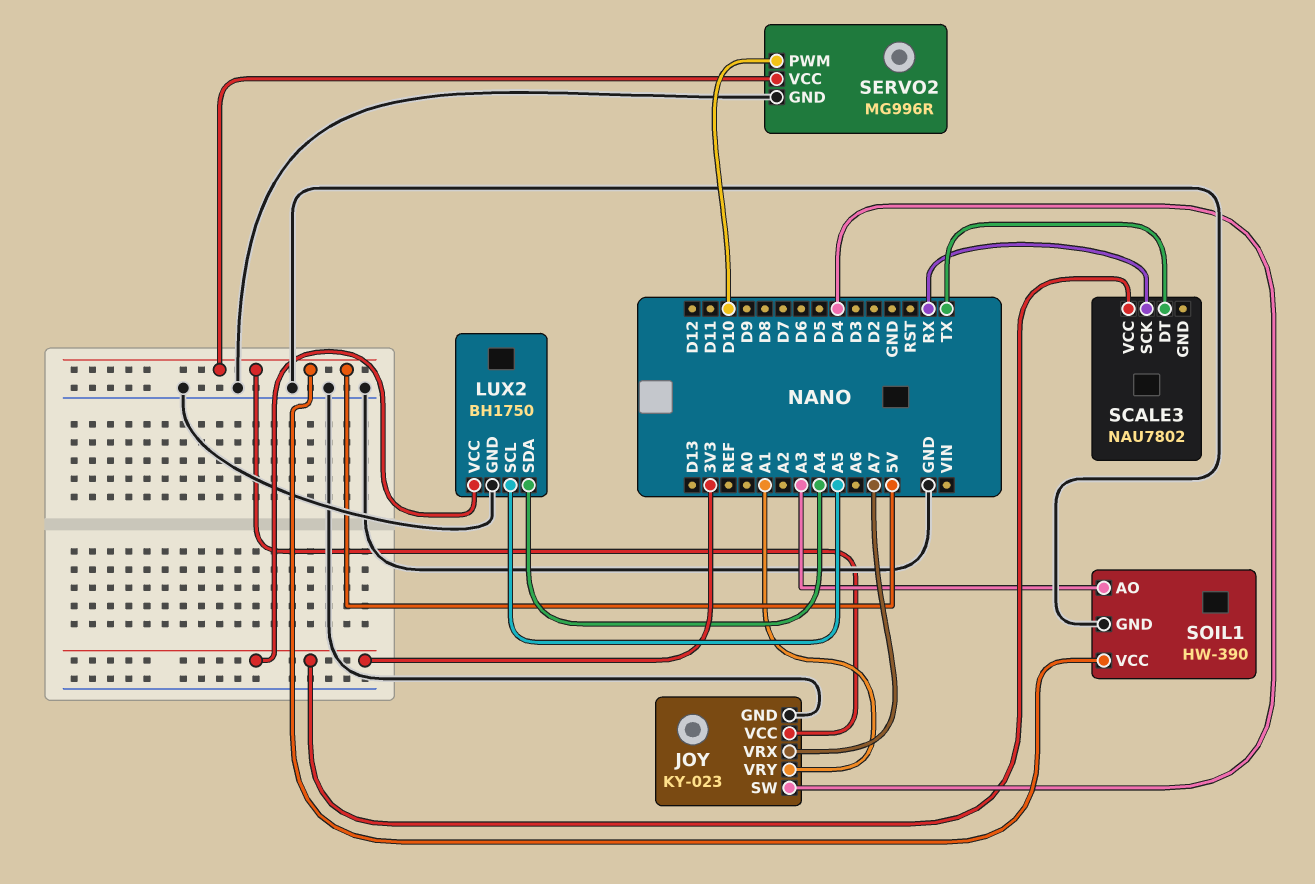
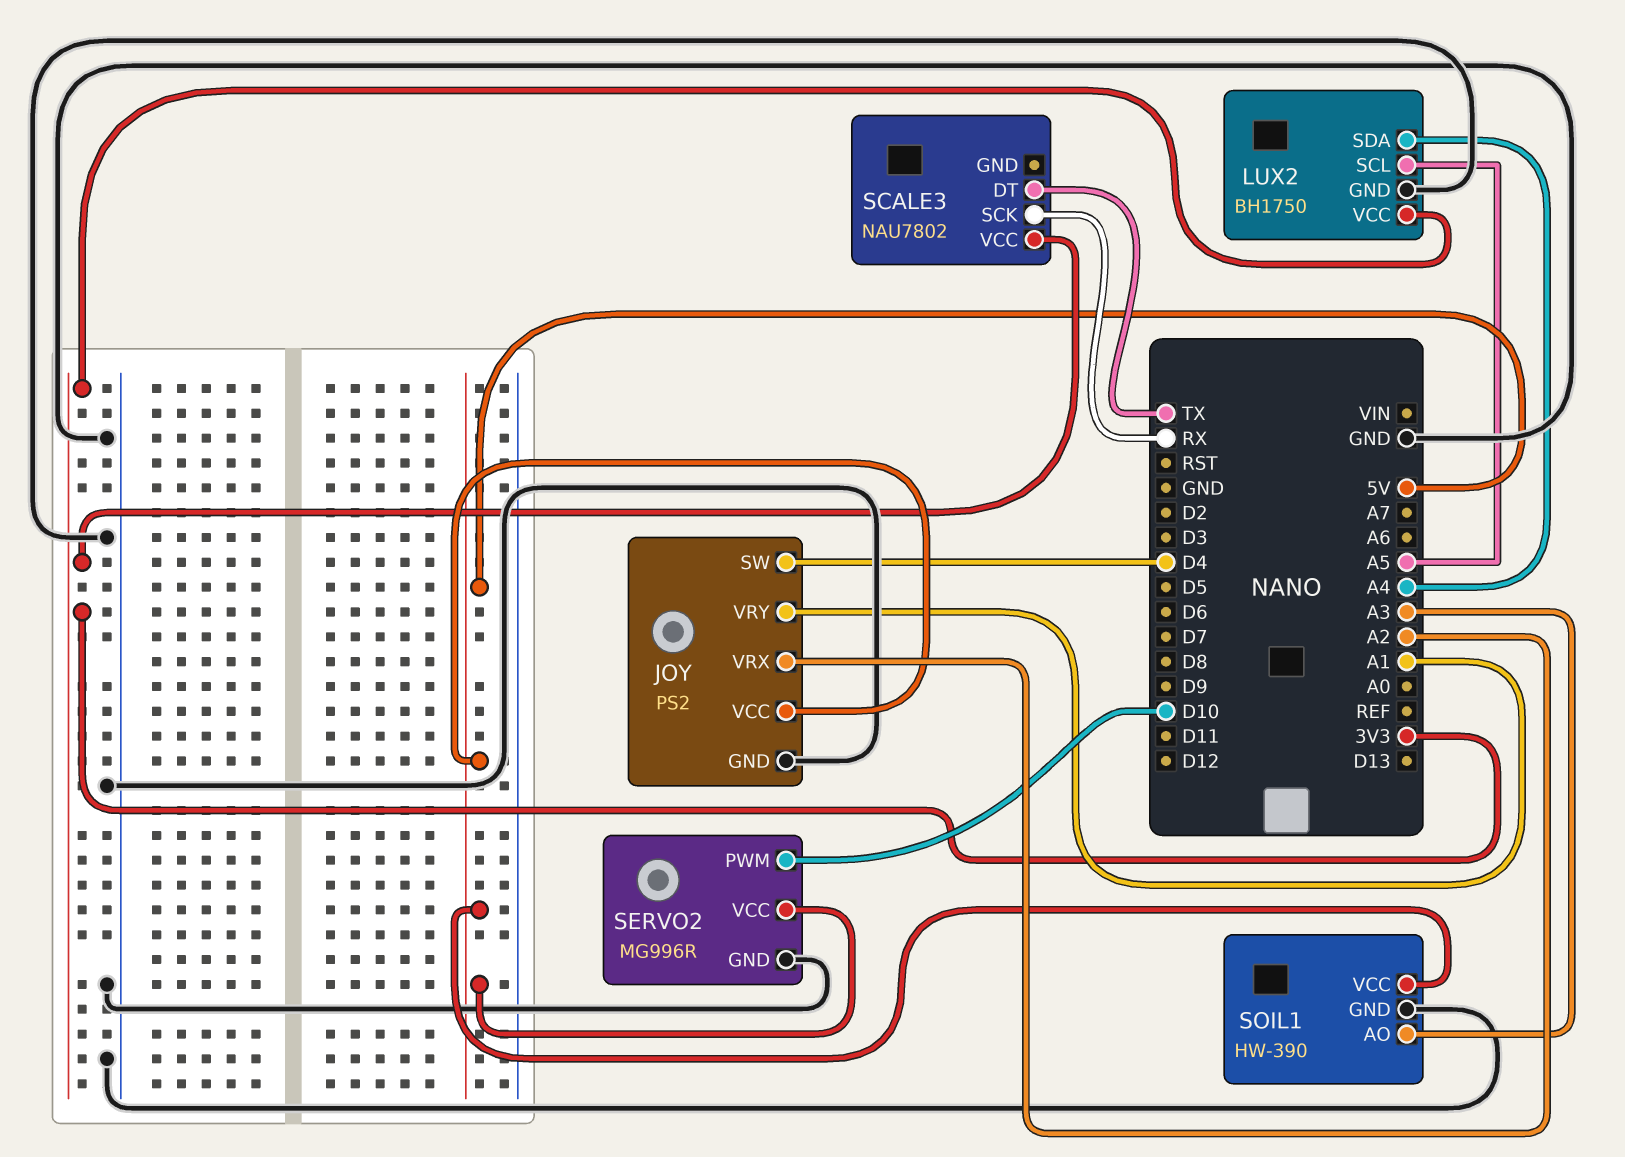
JOY: KY-023 -> PS2
JOY pin VRX: A7 -> A2

